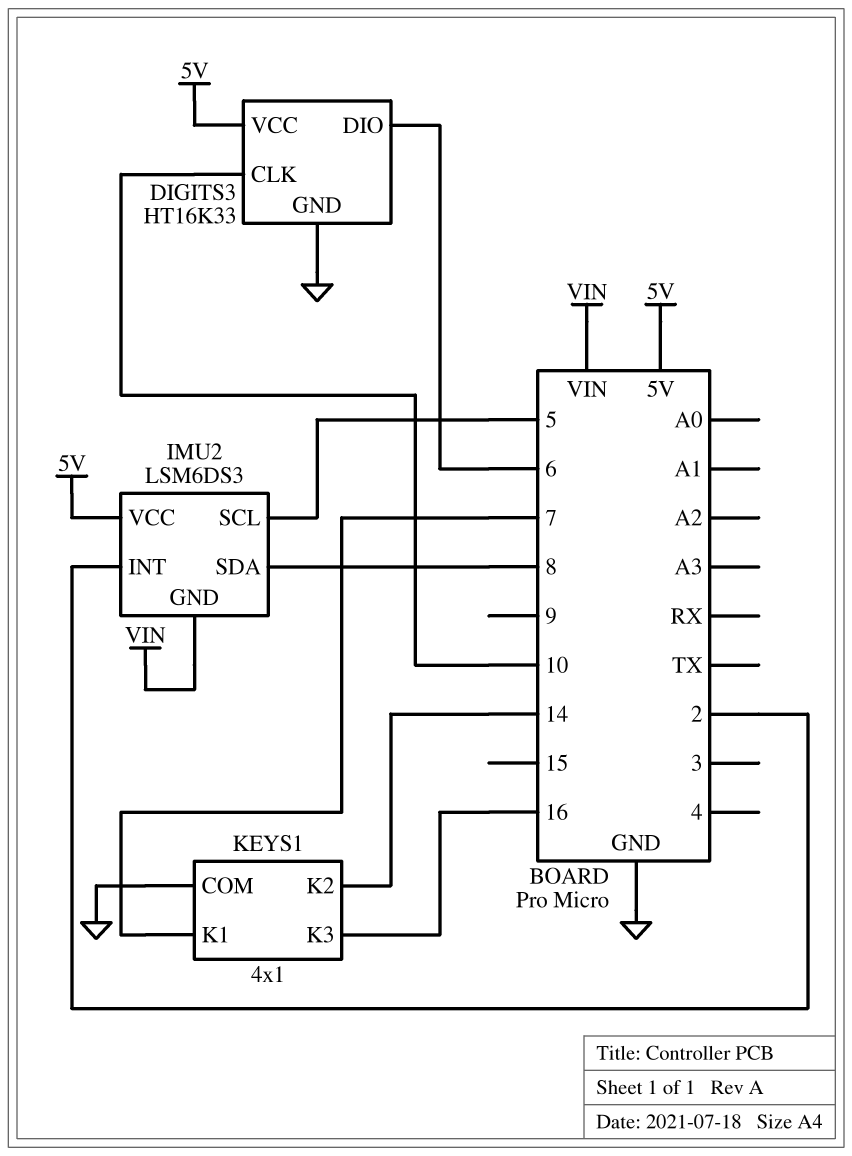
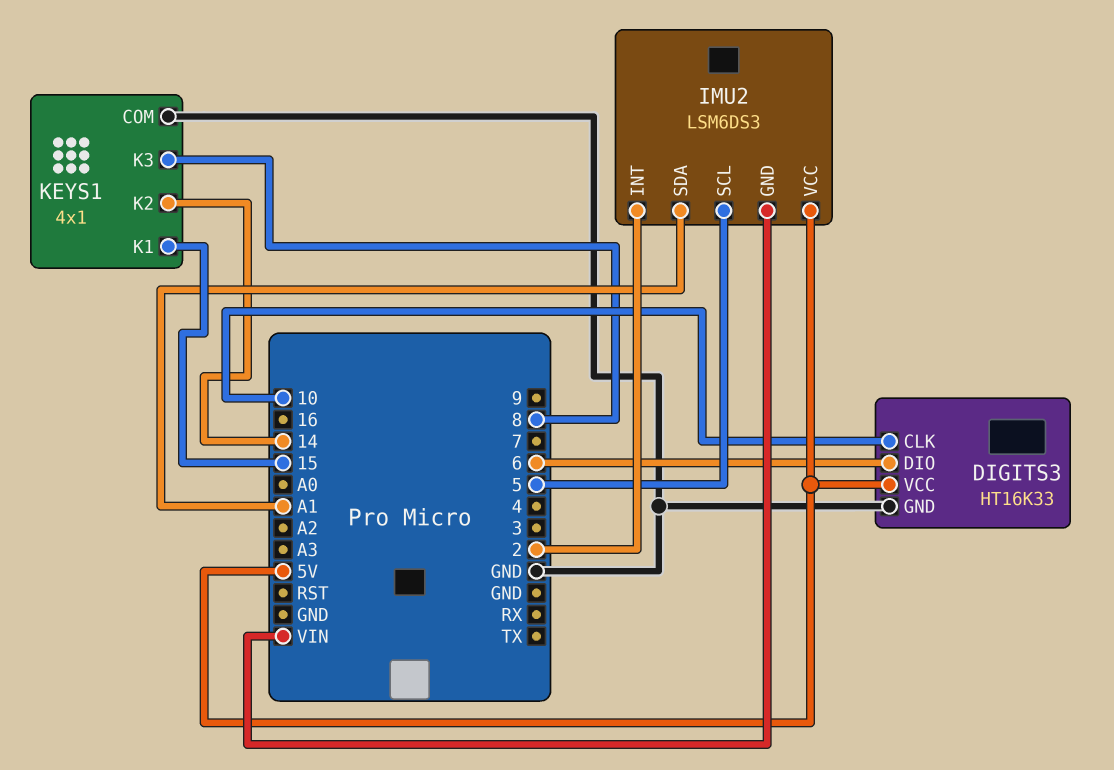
IMU2 pin SDA: 8 -> A1
KEYS1 pin K1: 7 -> 15
KEYS1 pin K3: 16 -> 8

